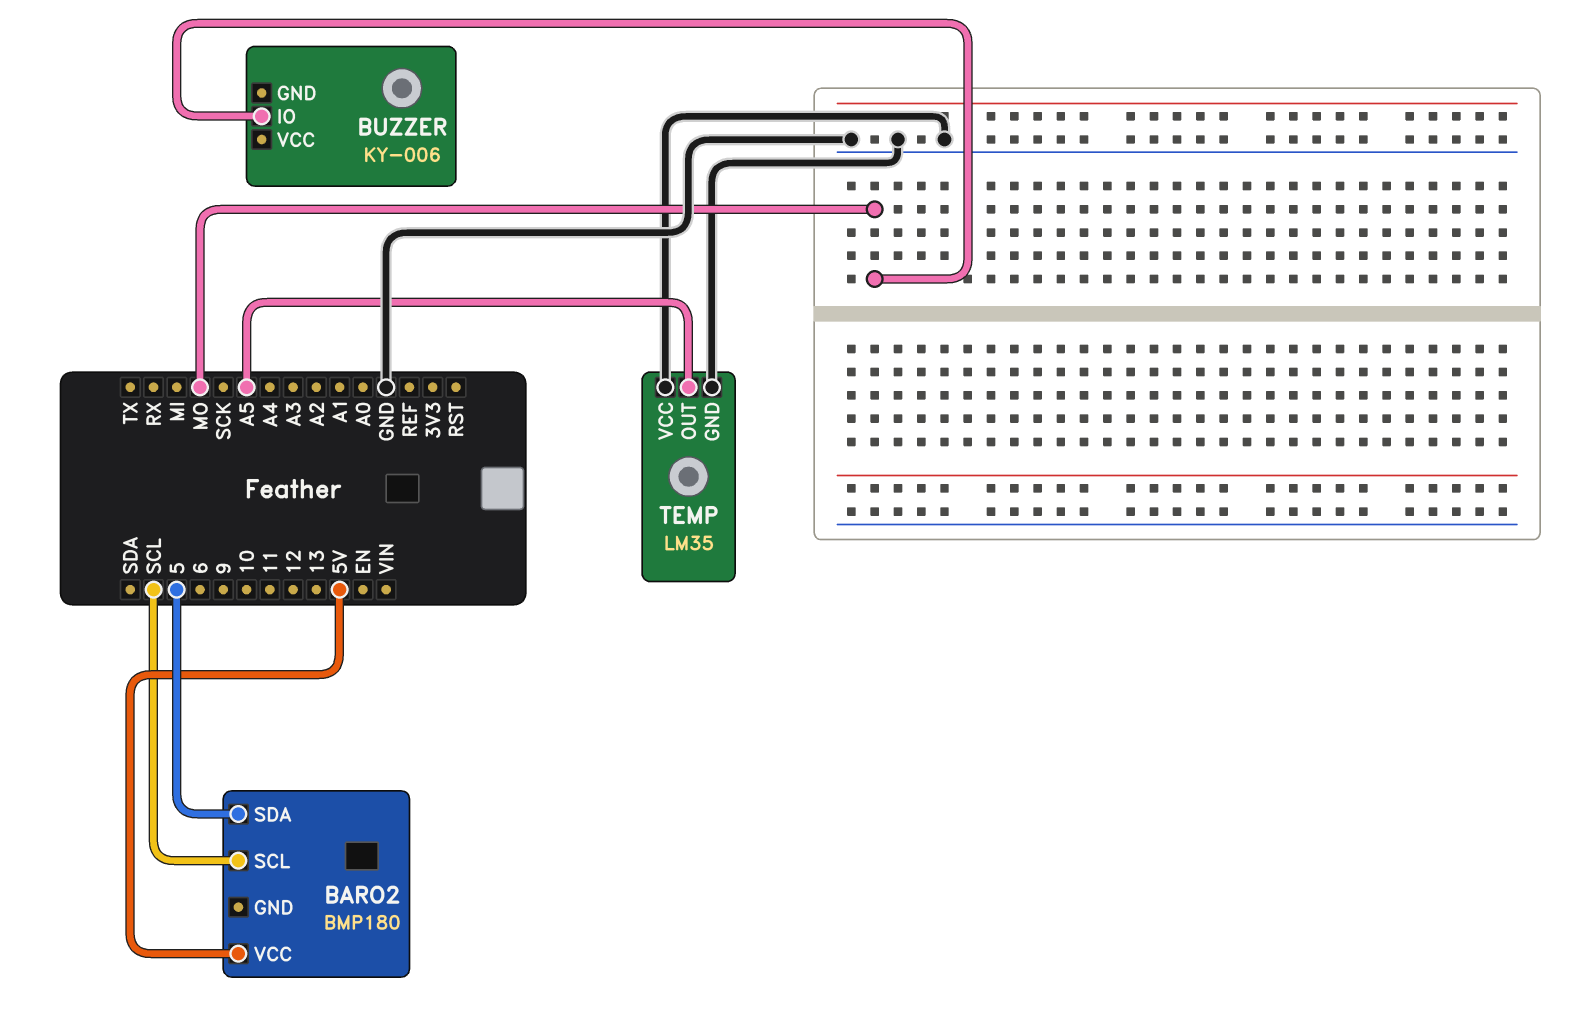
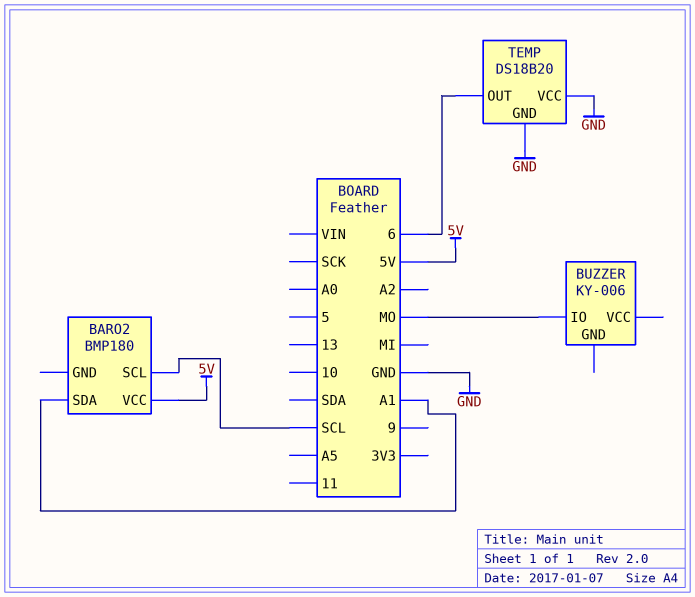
BARO2 pin SDA: 5 -> A1
TEMP: LM35 -> DS18B20
TEMP pin OUT: A5 -> 6

